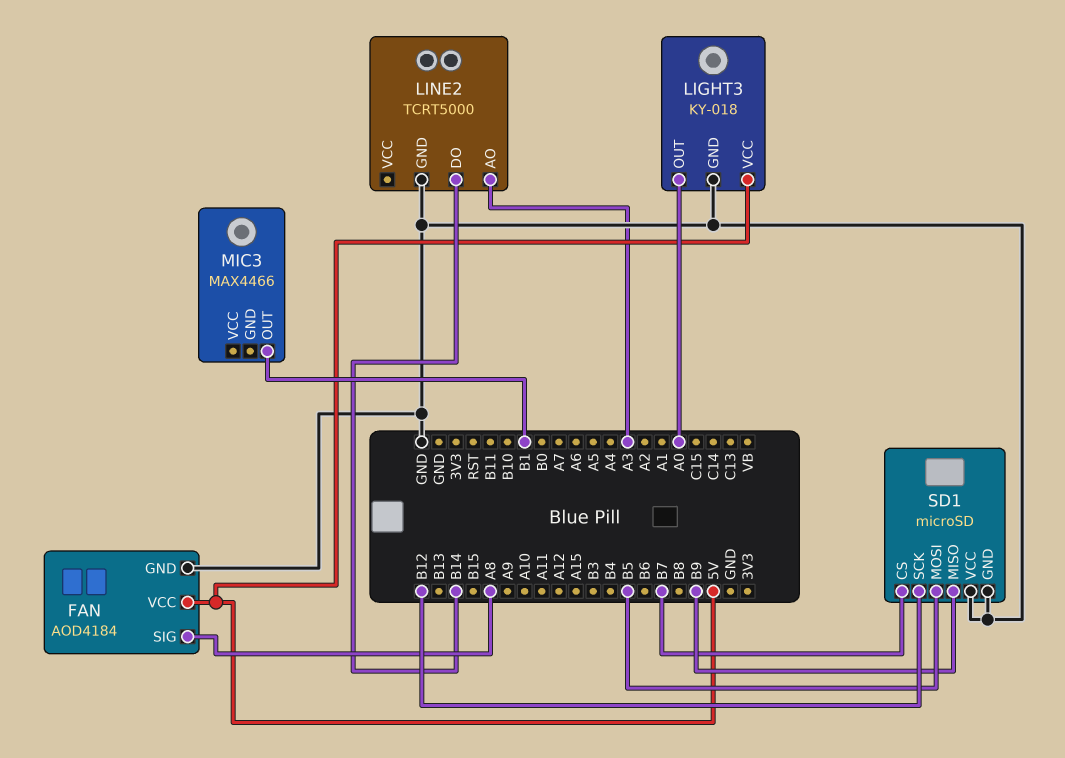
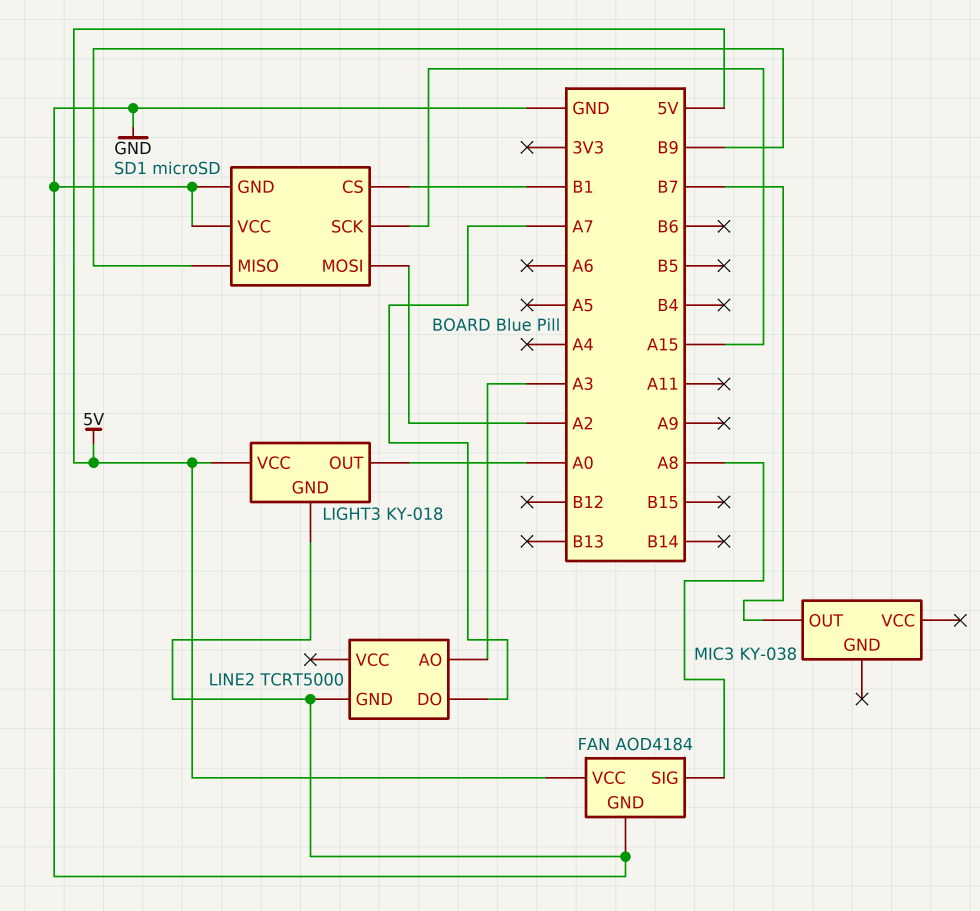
LINE2 pin DO: B14 -> A7
MIC3: MAX4466 -> KY-038
MIC3 pin OUT: B1 -> B7
SD1 pin CS: B7 -> B1
SD1 pin MOSI: B5 -> A2
SD1 pin SCK: B12 -> A15

